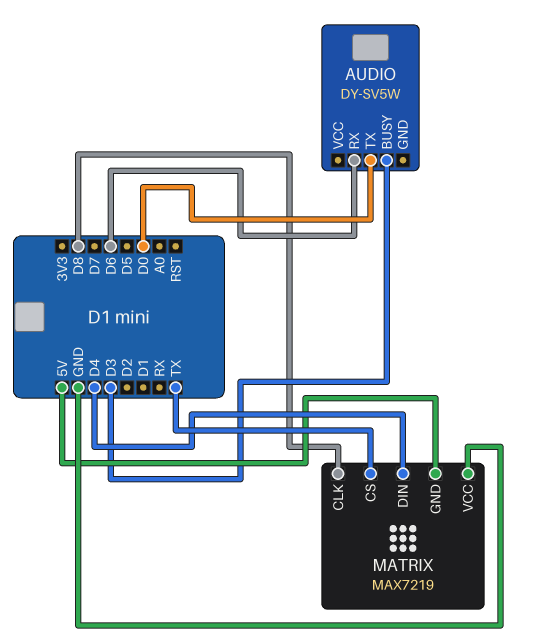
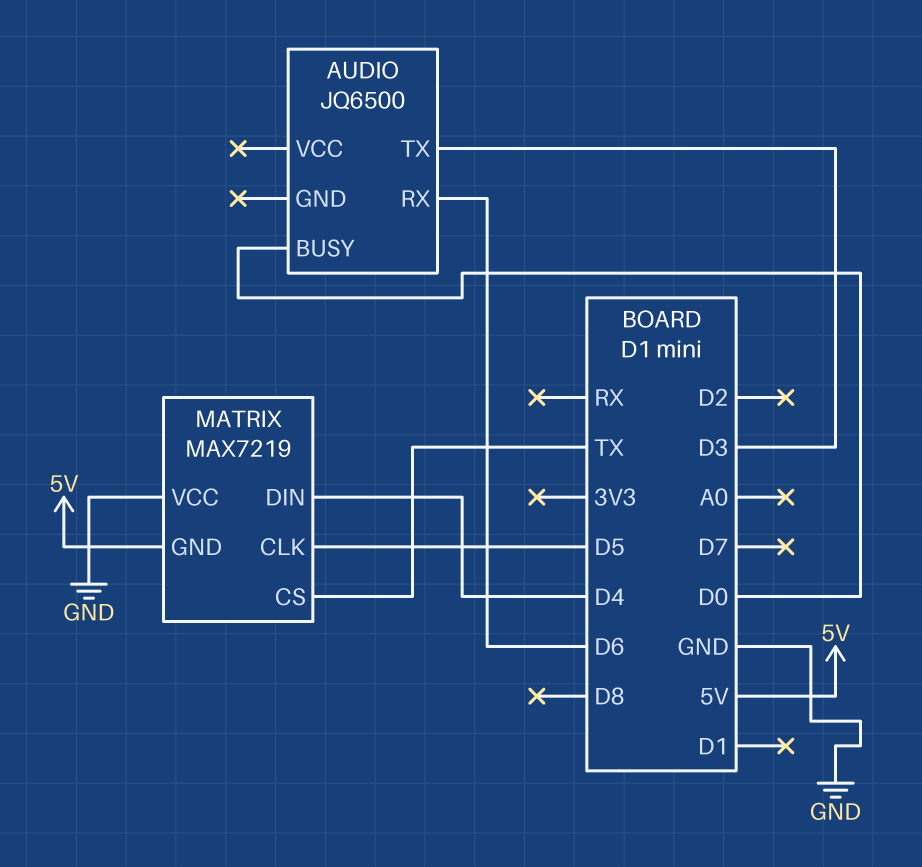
AUDIO: DY-SV5W -> JQ6500
AUDIO pin BUSY: D3 -> D0
AUDIO pin TX: D0 -> D3
MATRIX pin CLK: D8 -> D5

